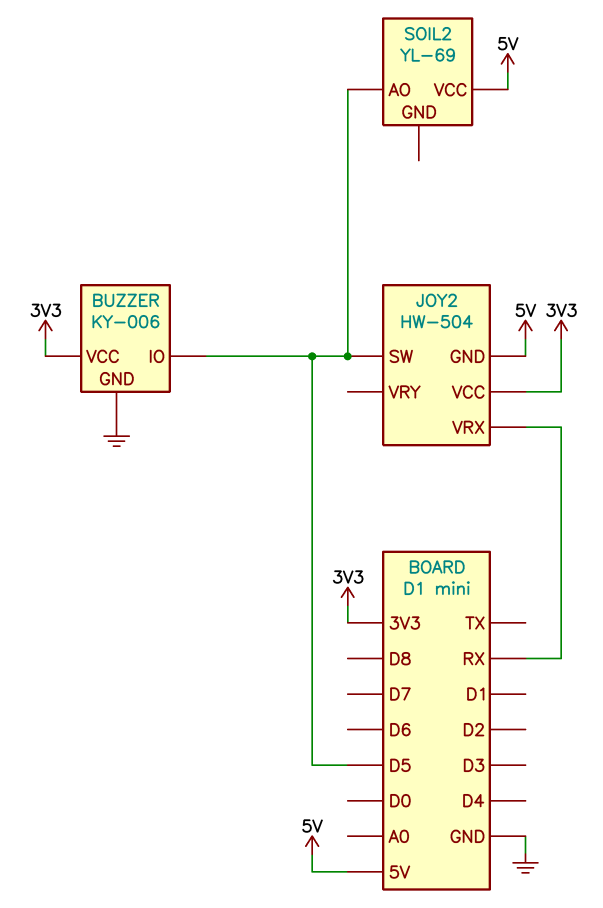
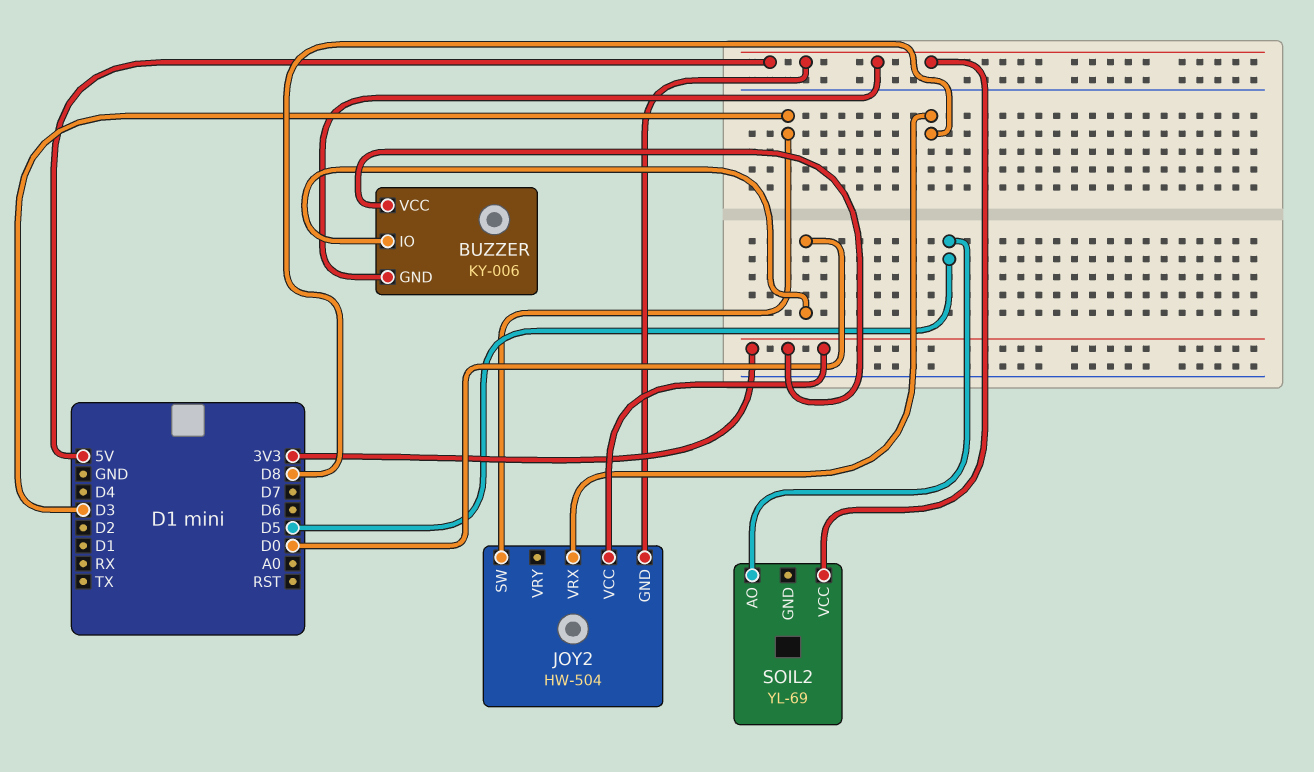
BUZZER pin GND: GND -> 5V
BUZZER pin IO: D5 -> D0
JOY2 pin SW: D5 -> D3
JOY2 pin VRX: RX -> D8

